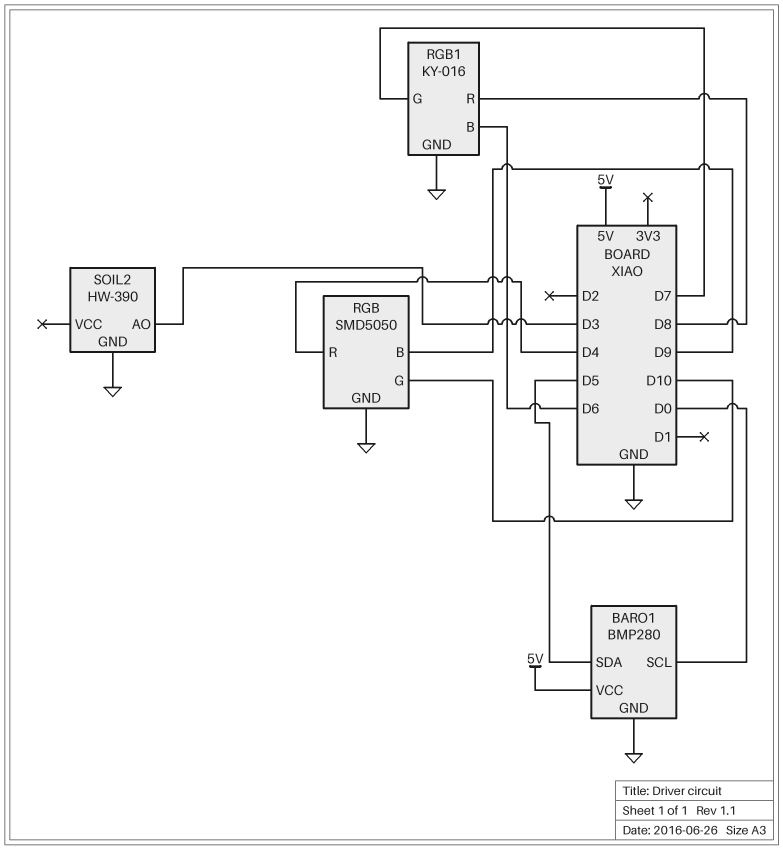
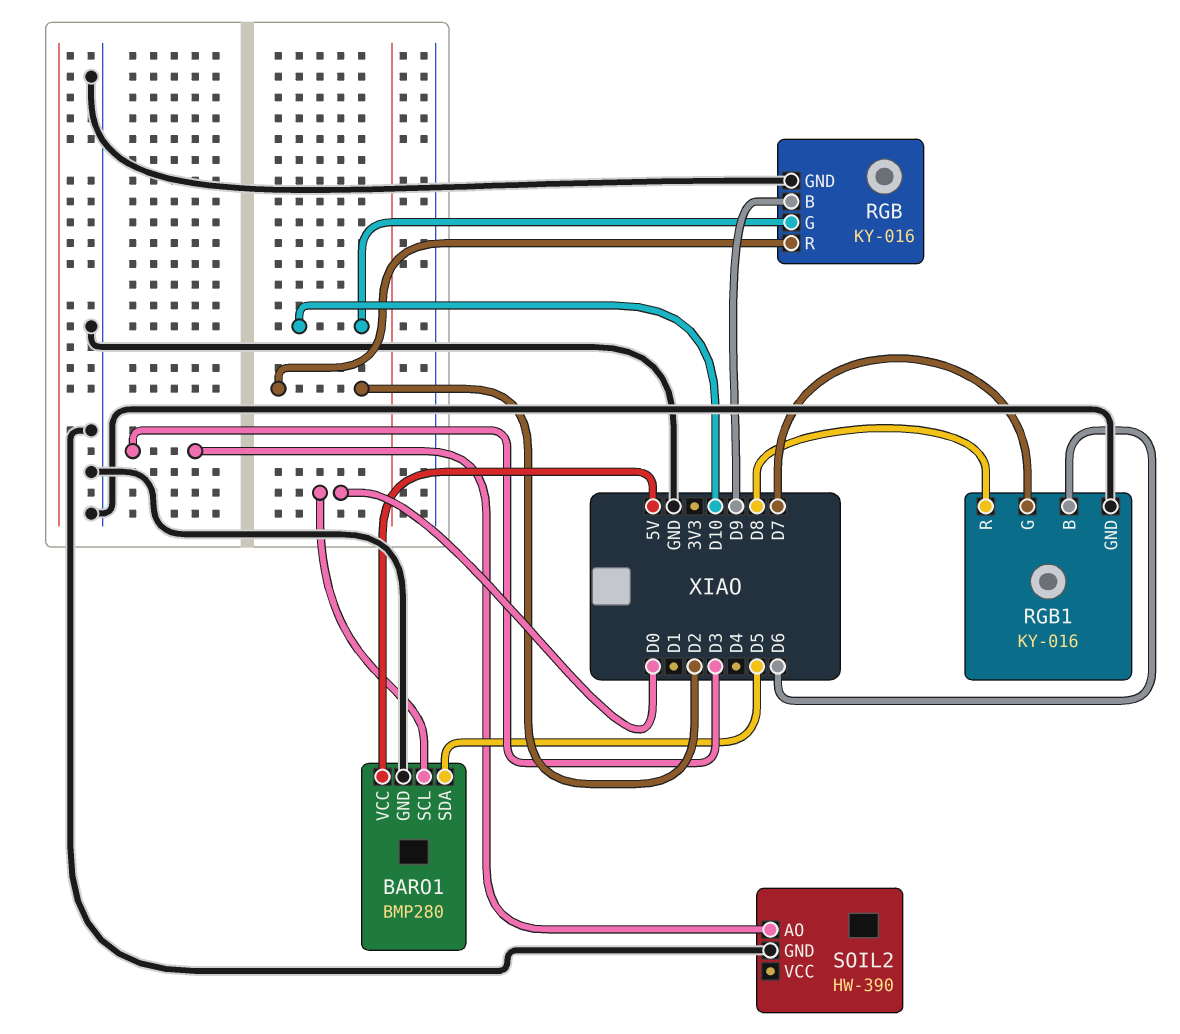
RGB: SMD5050 -> KY-016
RGB pin R: D4 -> D2

